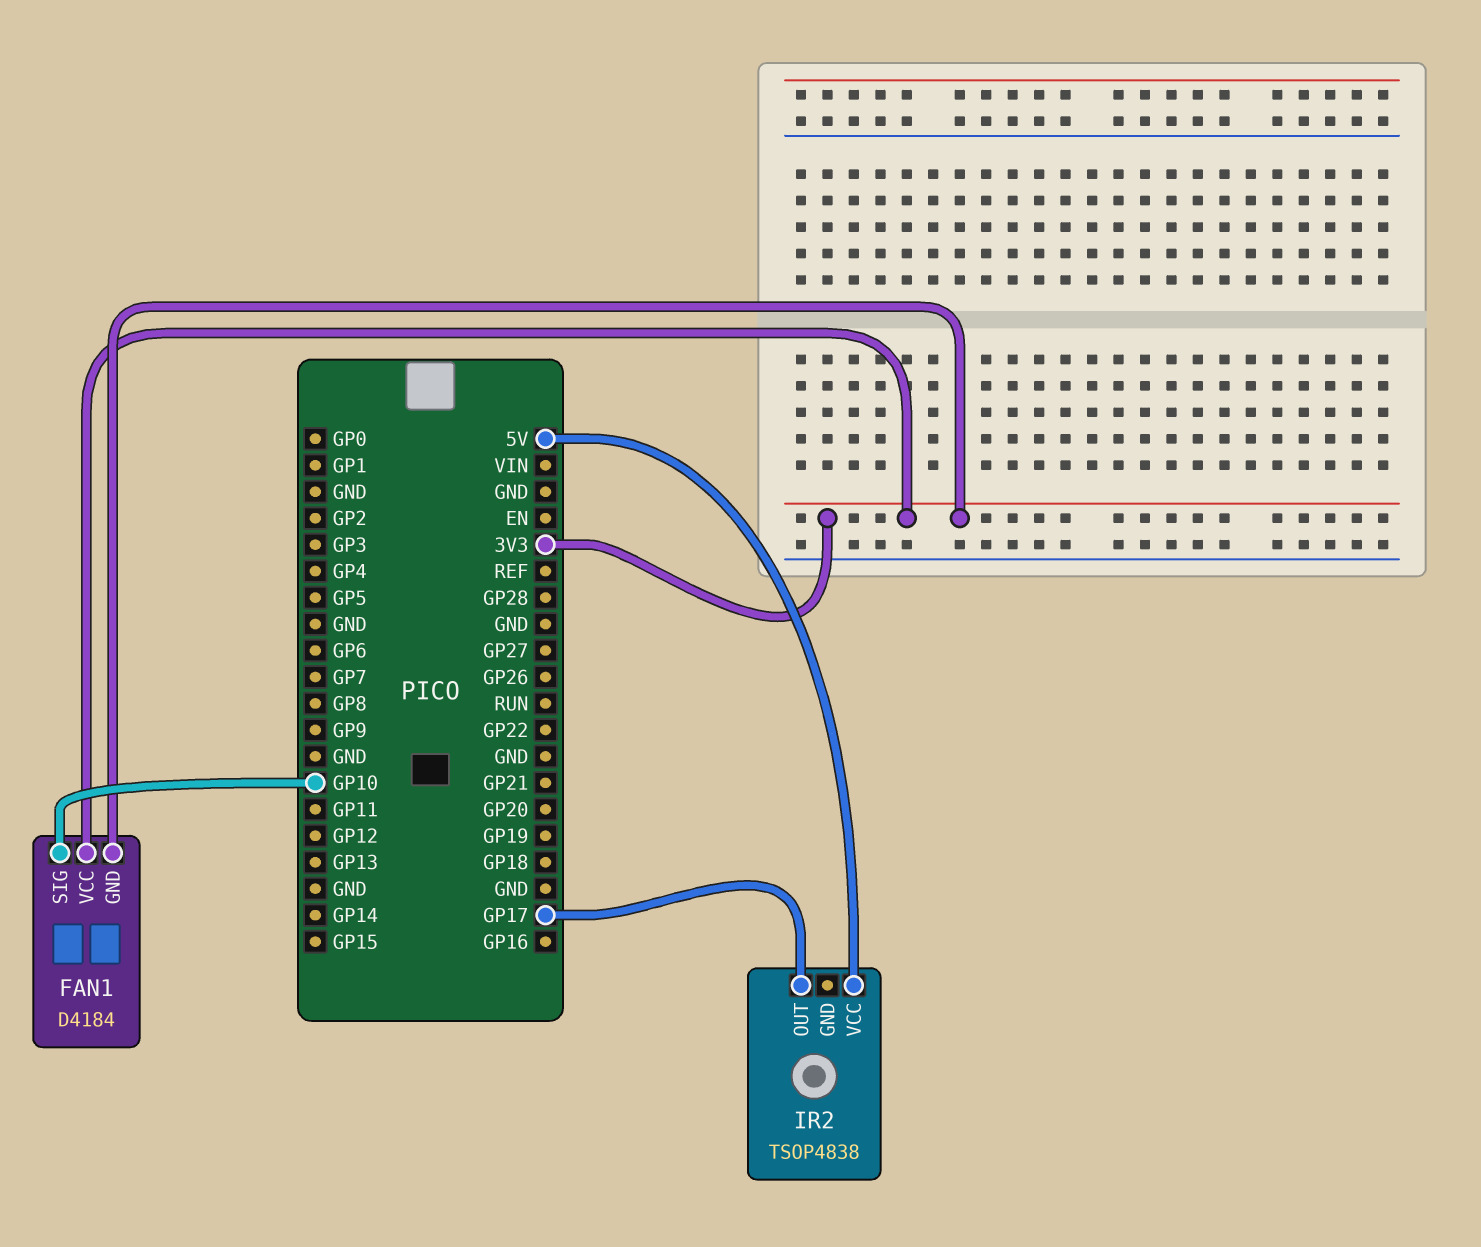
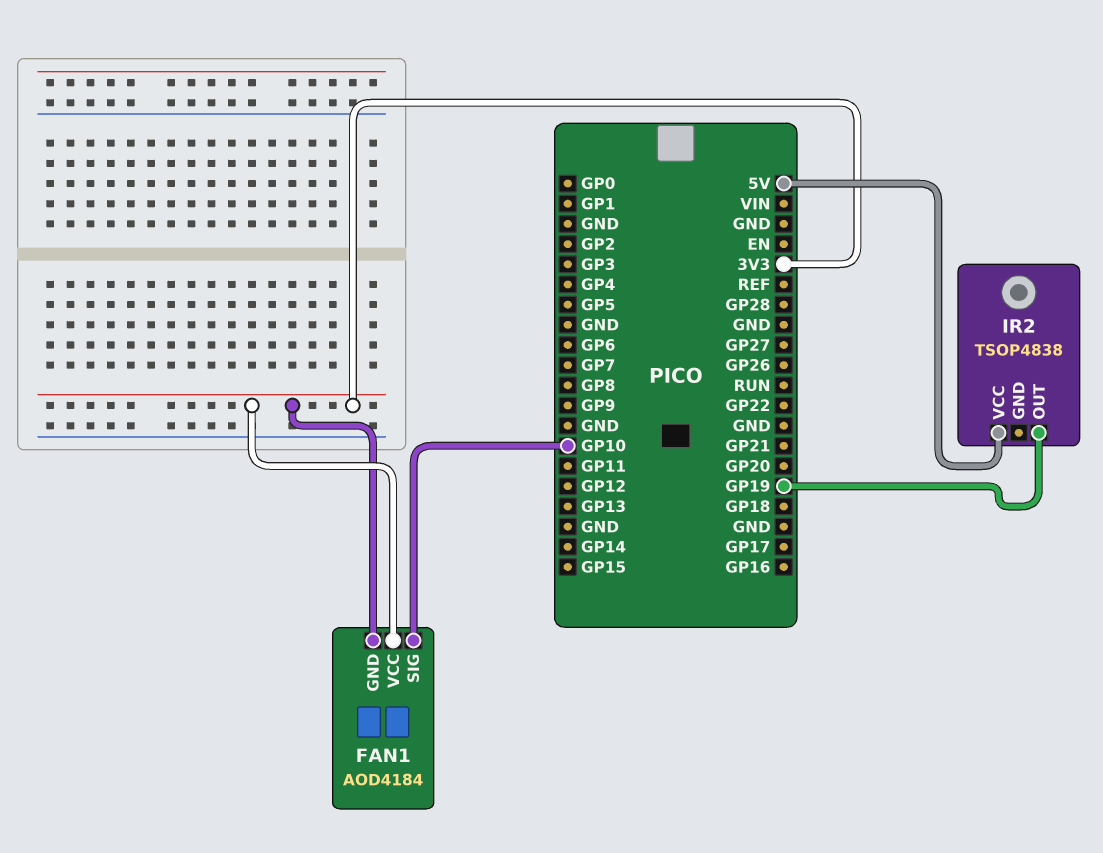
FAN1: D4184 -> AOD4184
IR2 pin OUT: GP17 -> GP19

